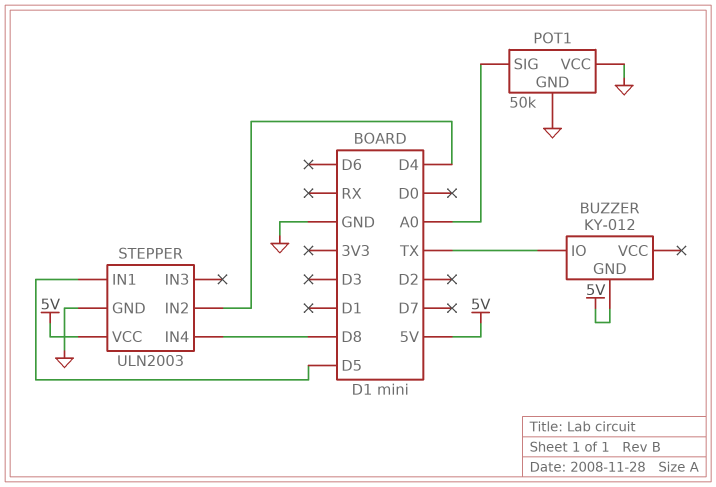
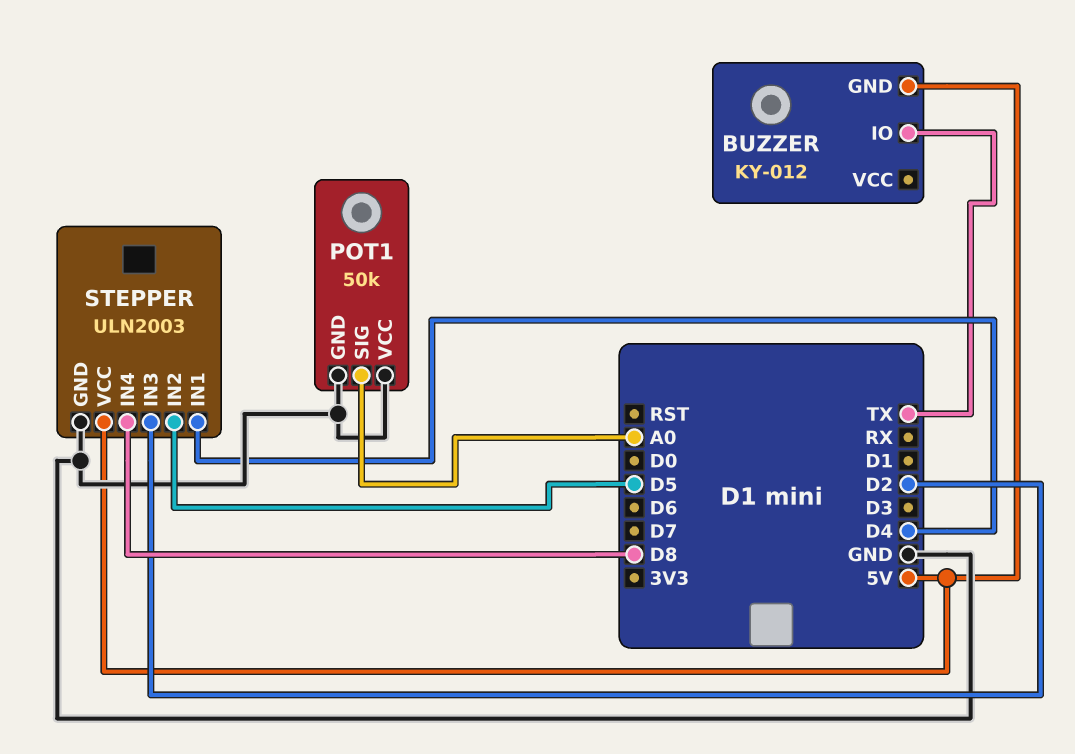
STEPPER pin IN1: D5 -> D4
STEPPER pin IN2: D4 -> D5
STEPPER pin IN3: none -> D2

